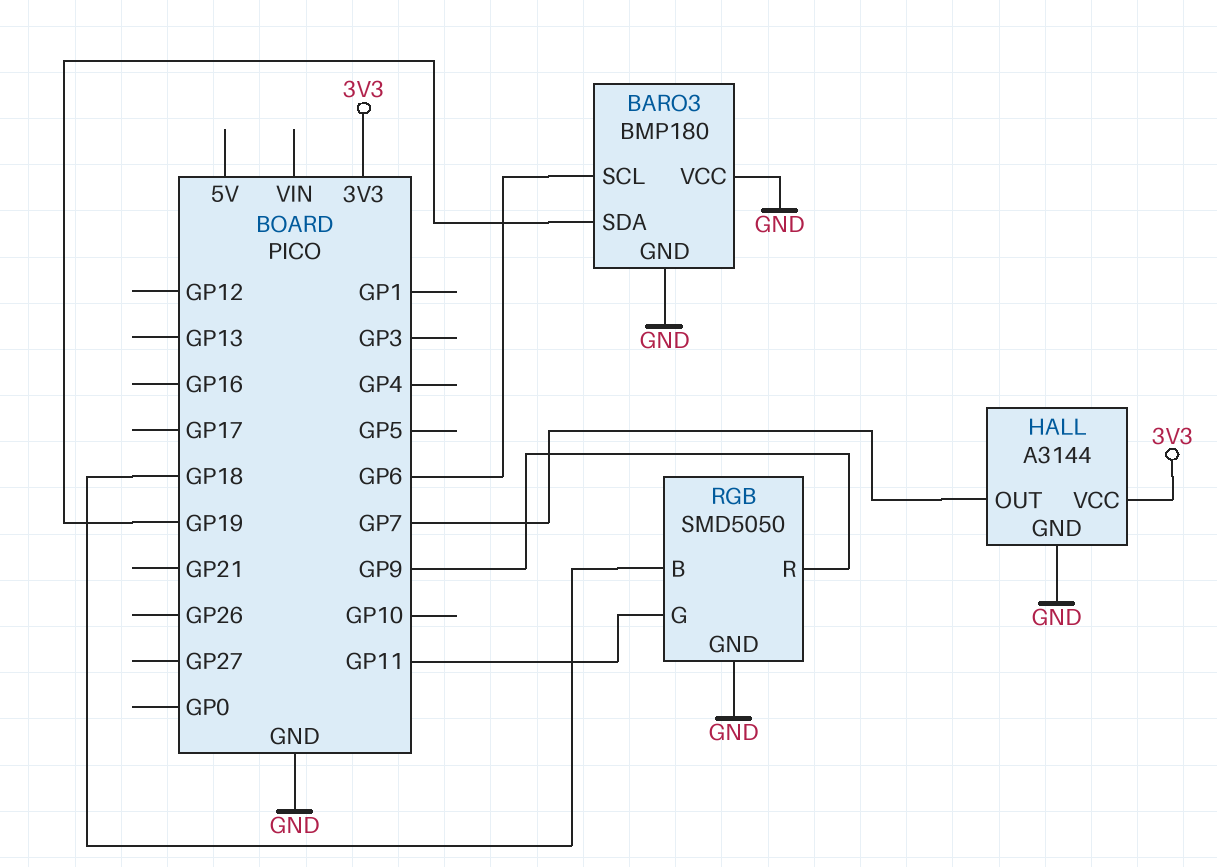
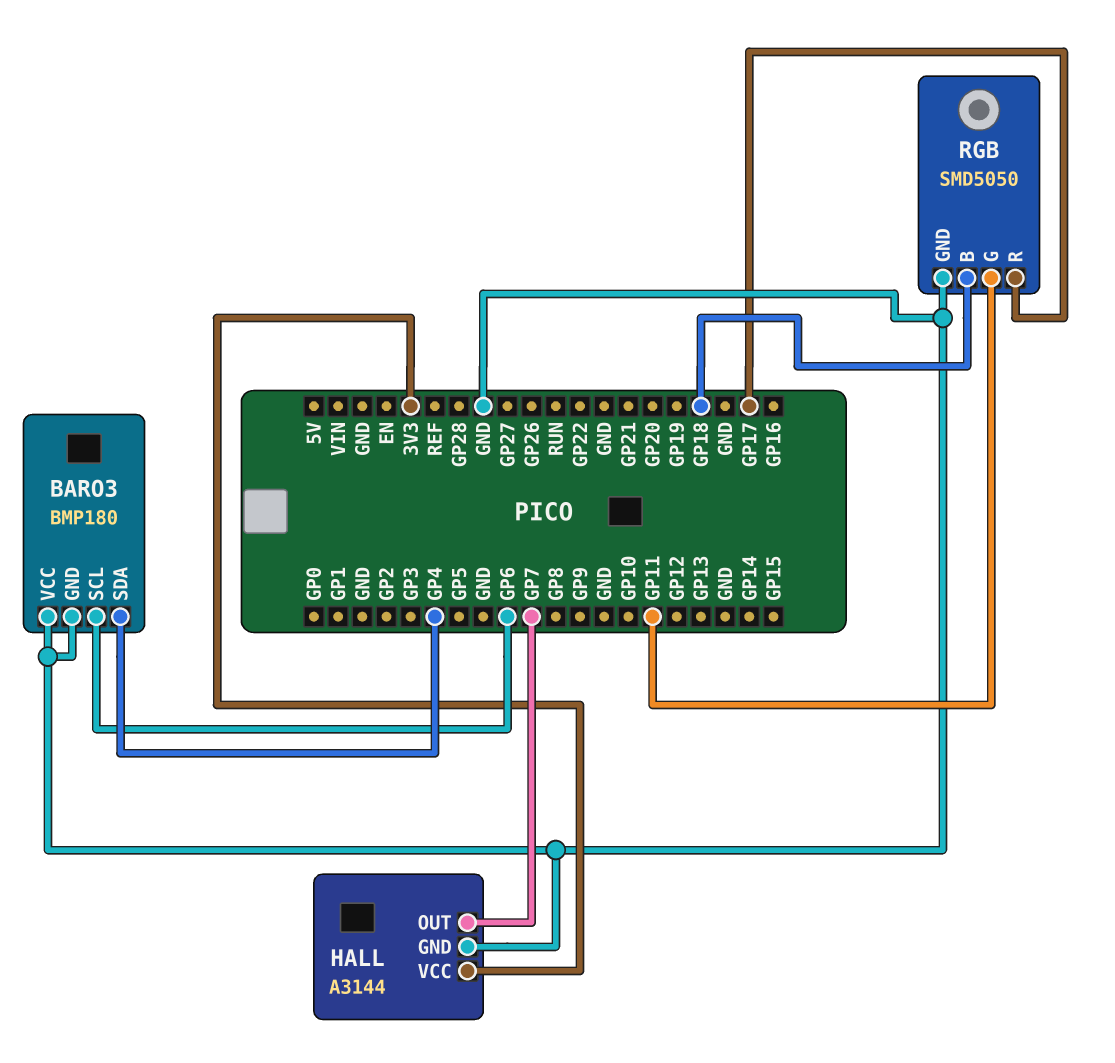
BARO3 pin SDA: GP19 -> GP4
RGB pin R: GP9 -> GP17

